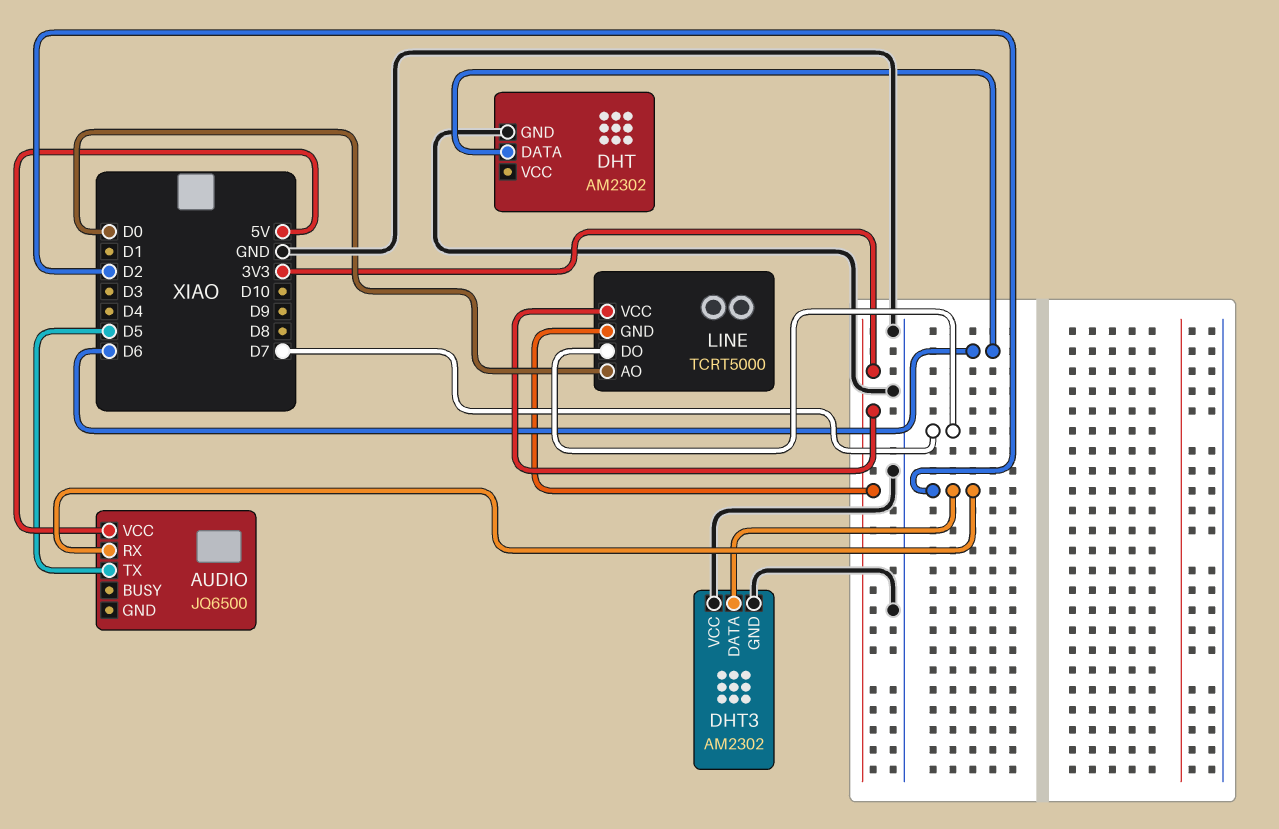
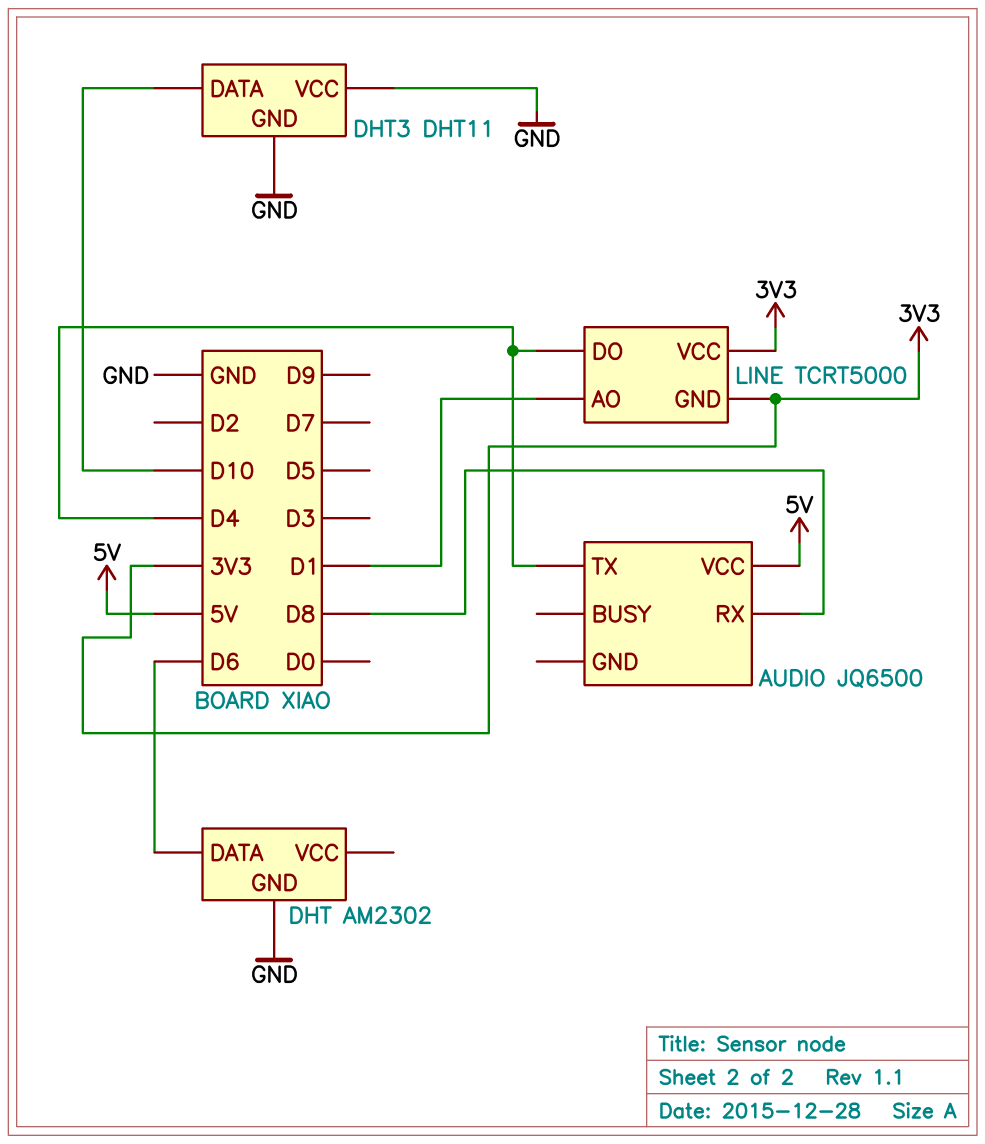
AUDIO pin RX: D2 -> D8
AUDIO pin TX: D5 -> D4
DHT3: AM2302 -> DHT11
DHT3 pin DATA: D2 -> D10
LINE pin AO: D0 -> D1
LINE pin DO: D7 -> D4

